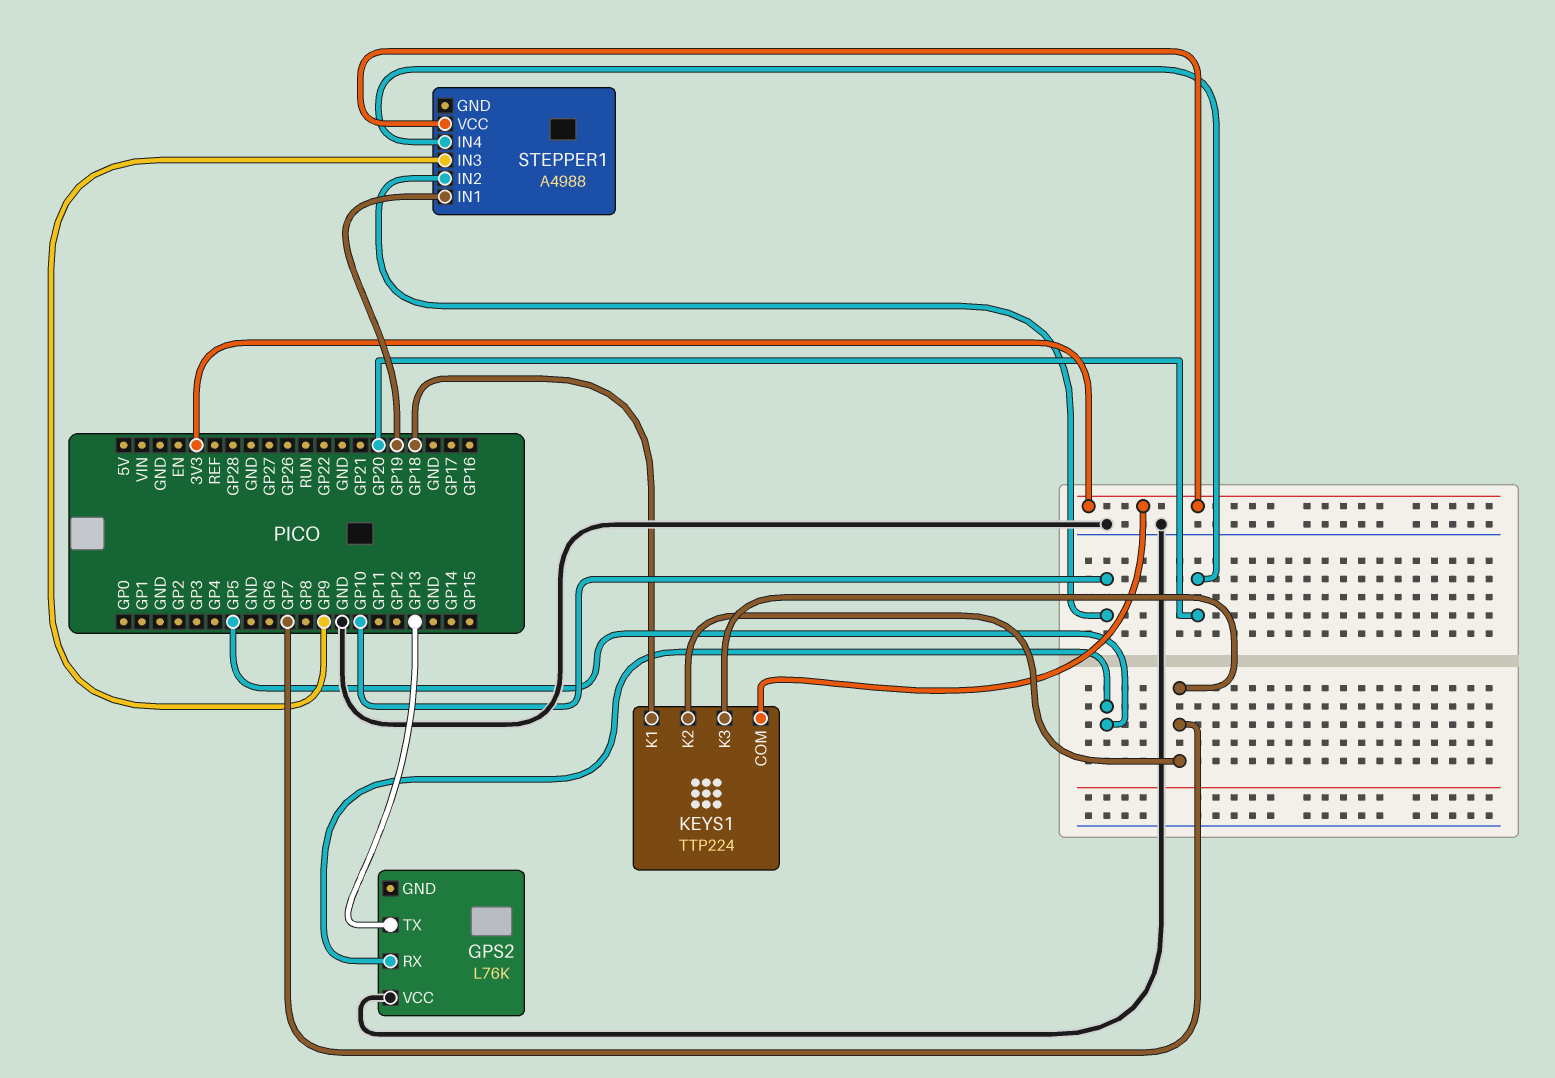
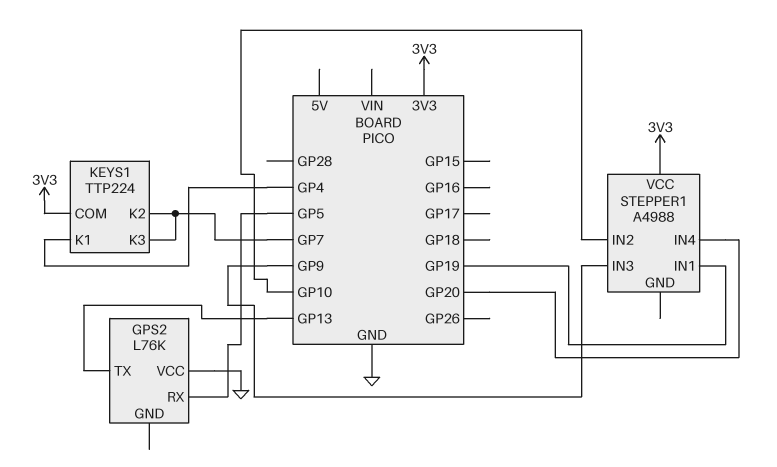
KEYS1 pin K1: GP18 -> GP4

